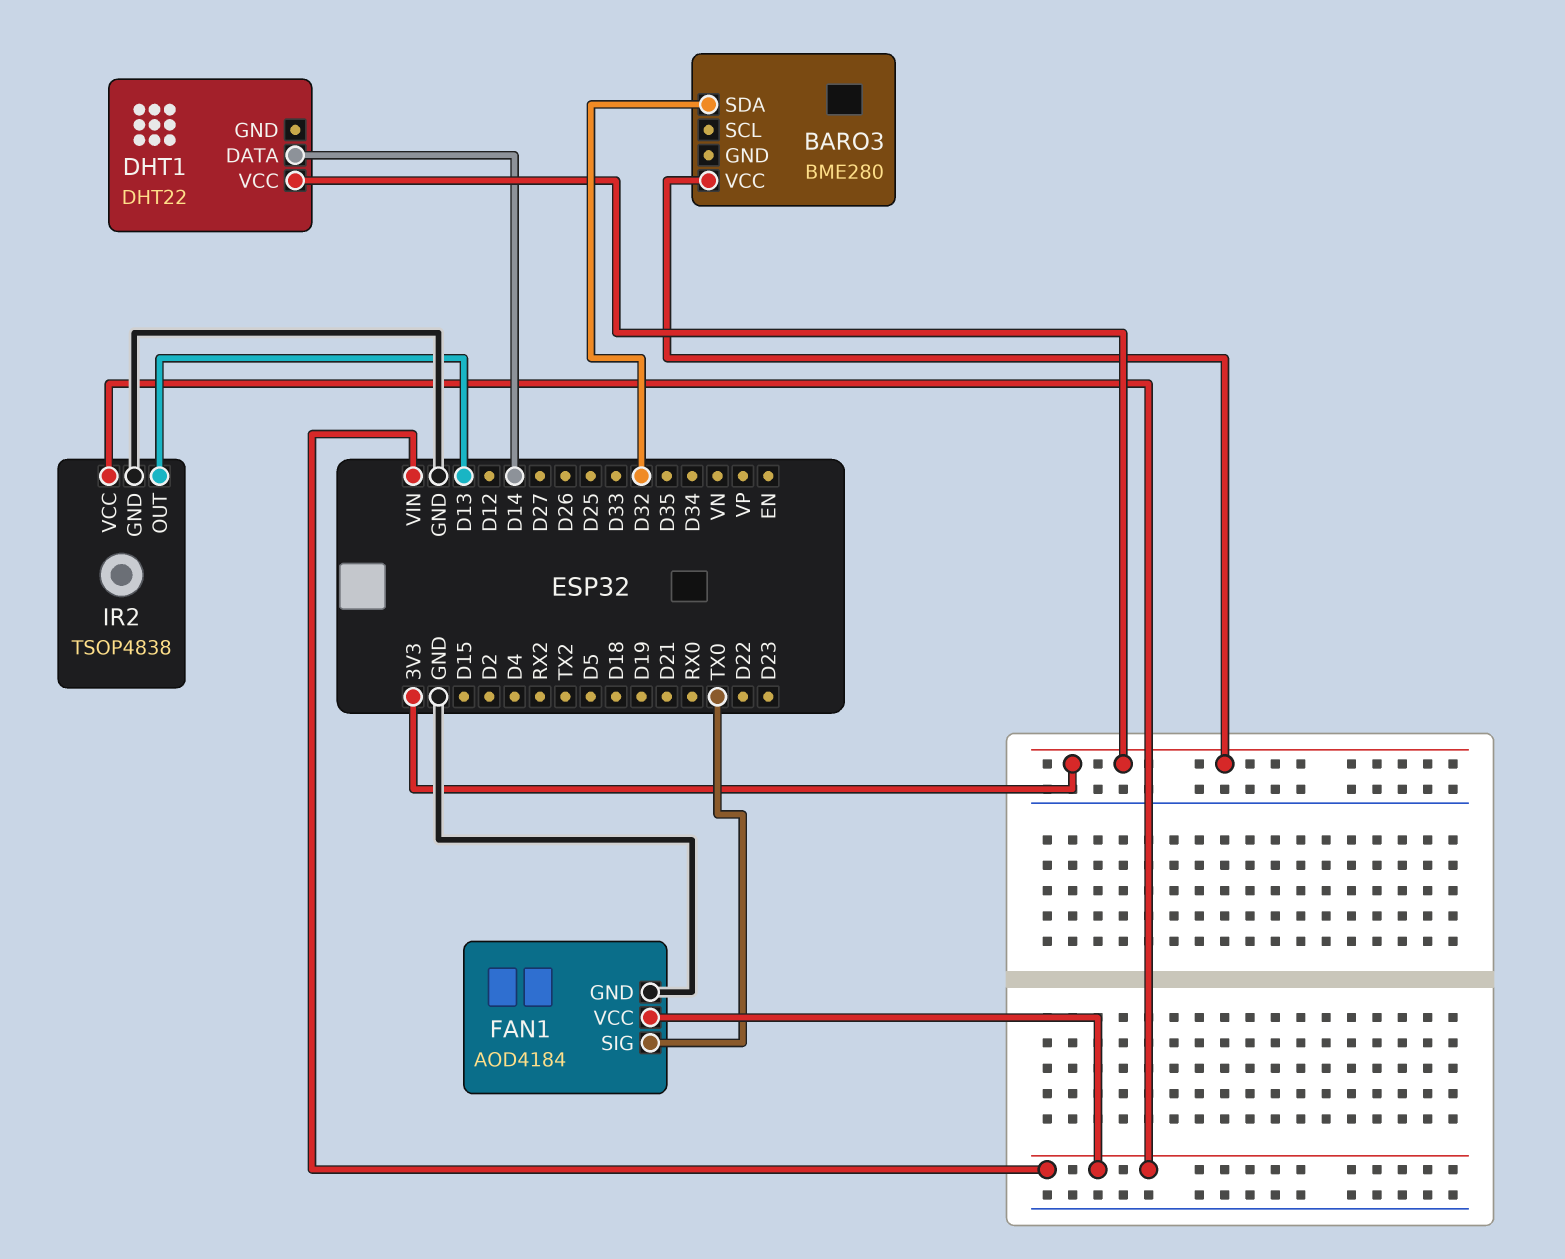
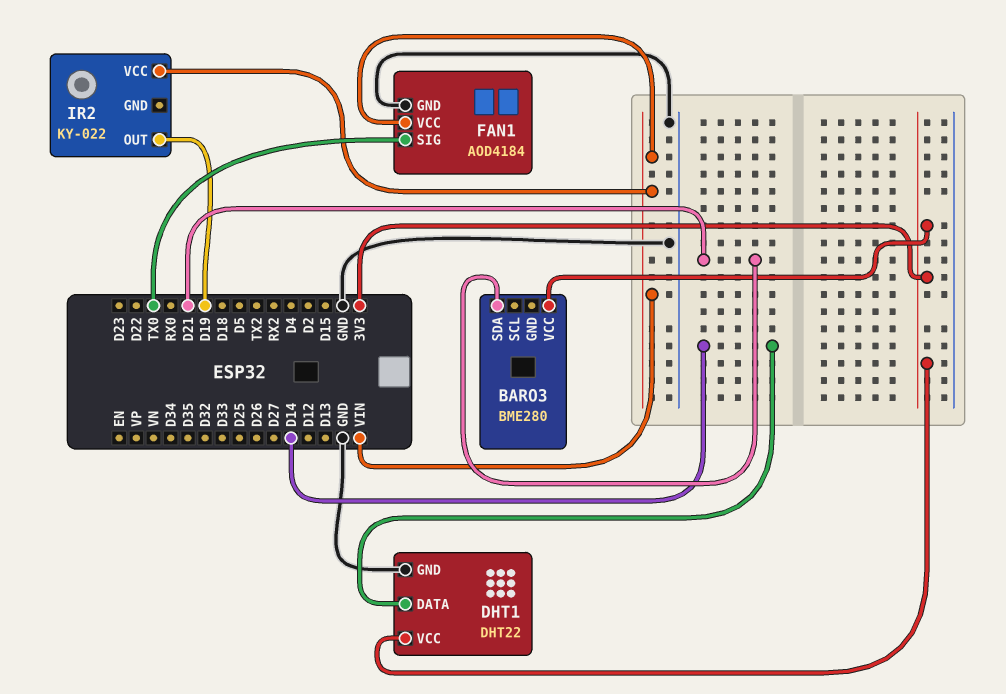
BARO3 pin SDA: D32 -> D21
DHT1 pin GND: none -> GND
IR2: TSOP4838 -> KY-022
IR2 pin GND: GND -> none
IR2 pin OUT: D13 -> D19

